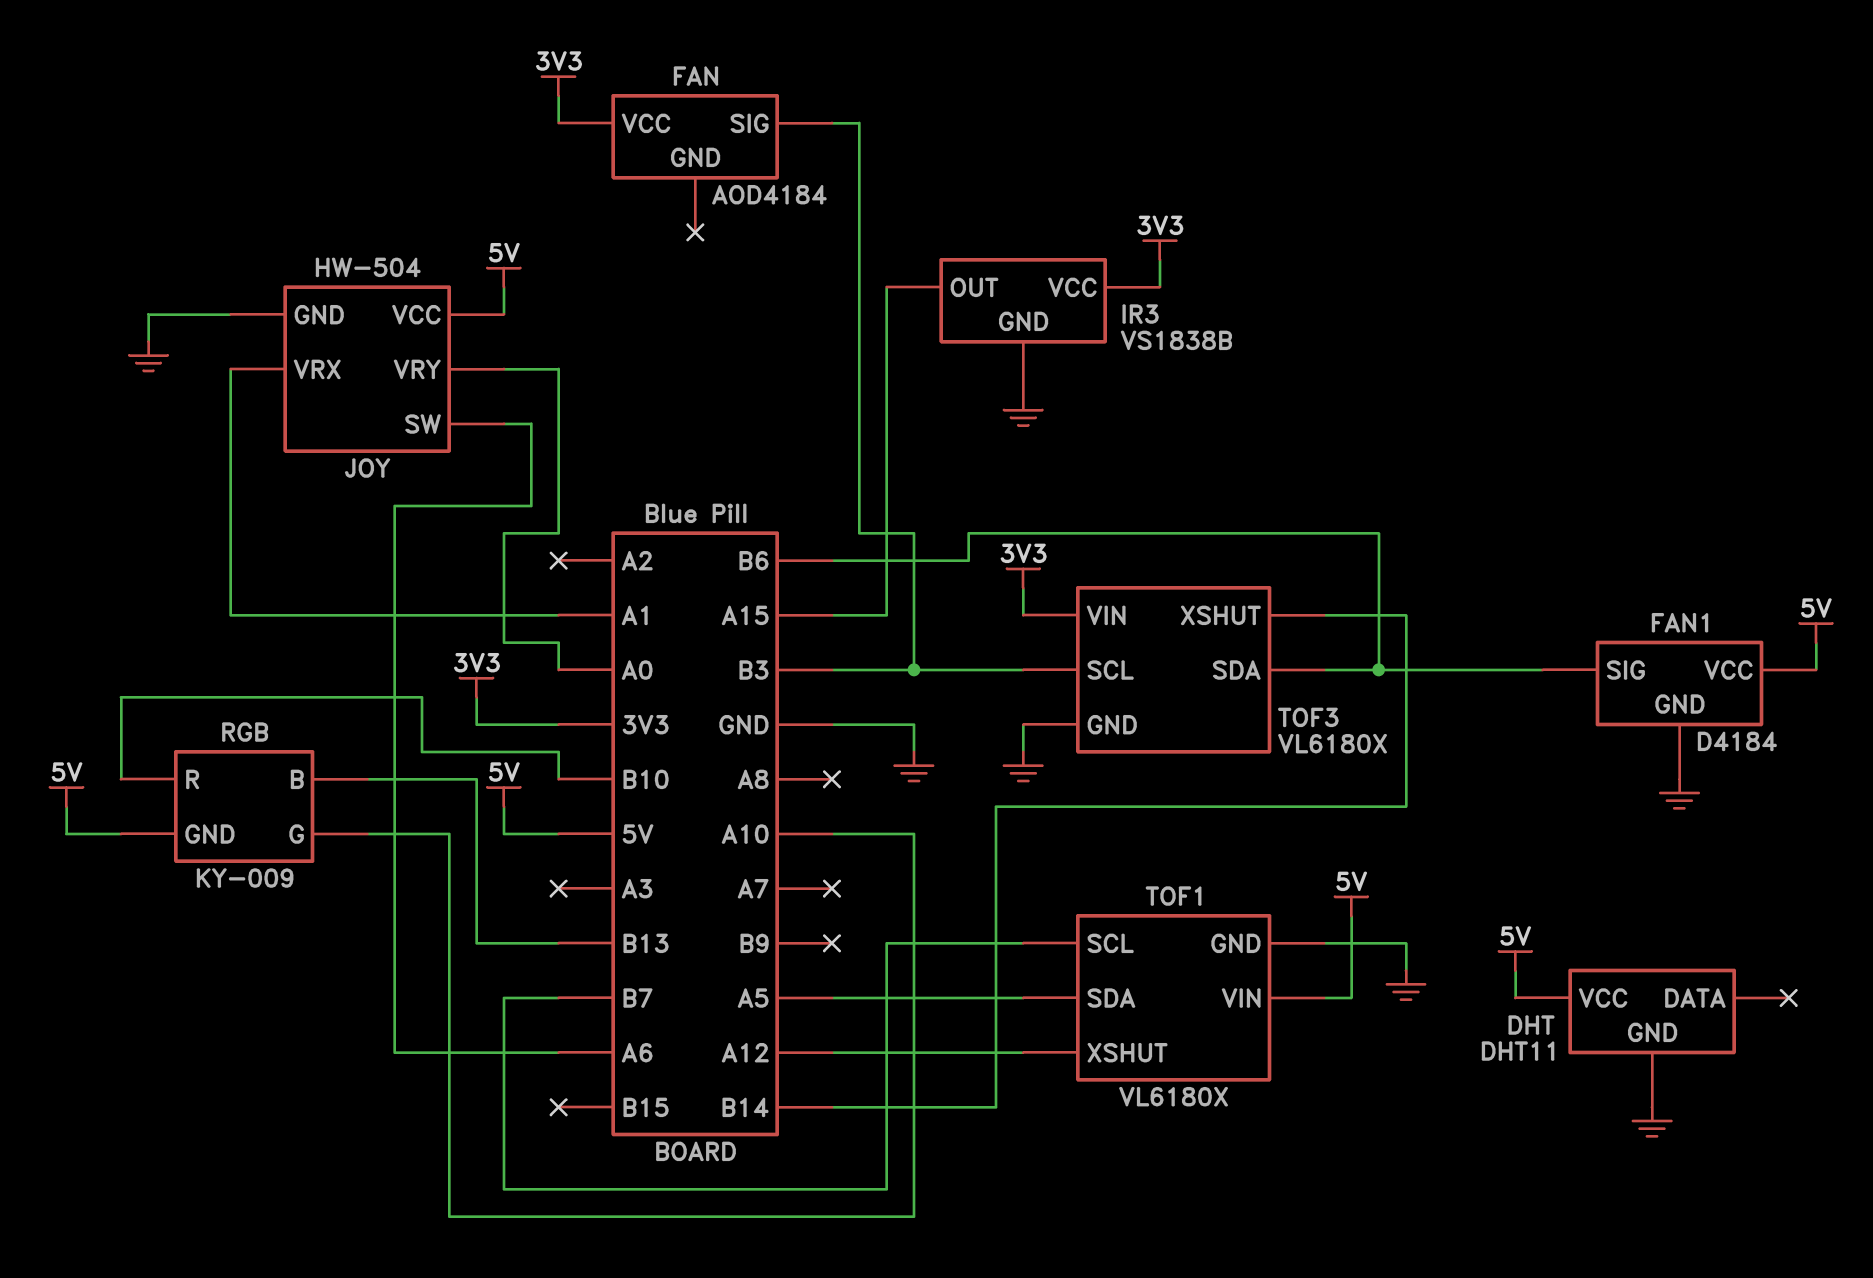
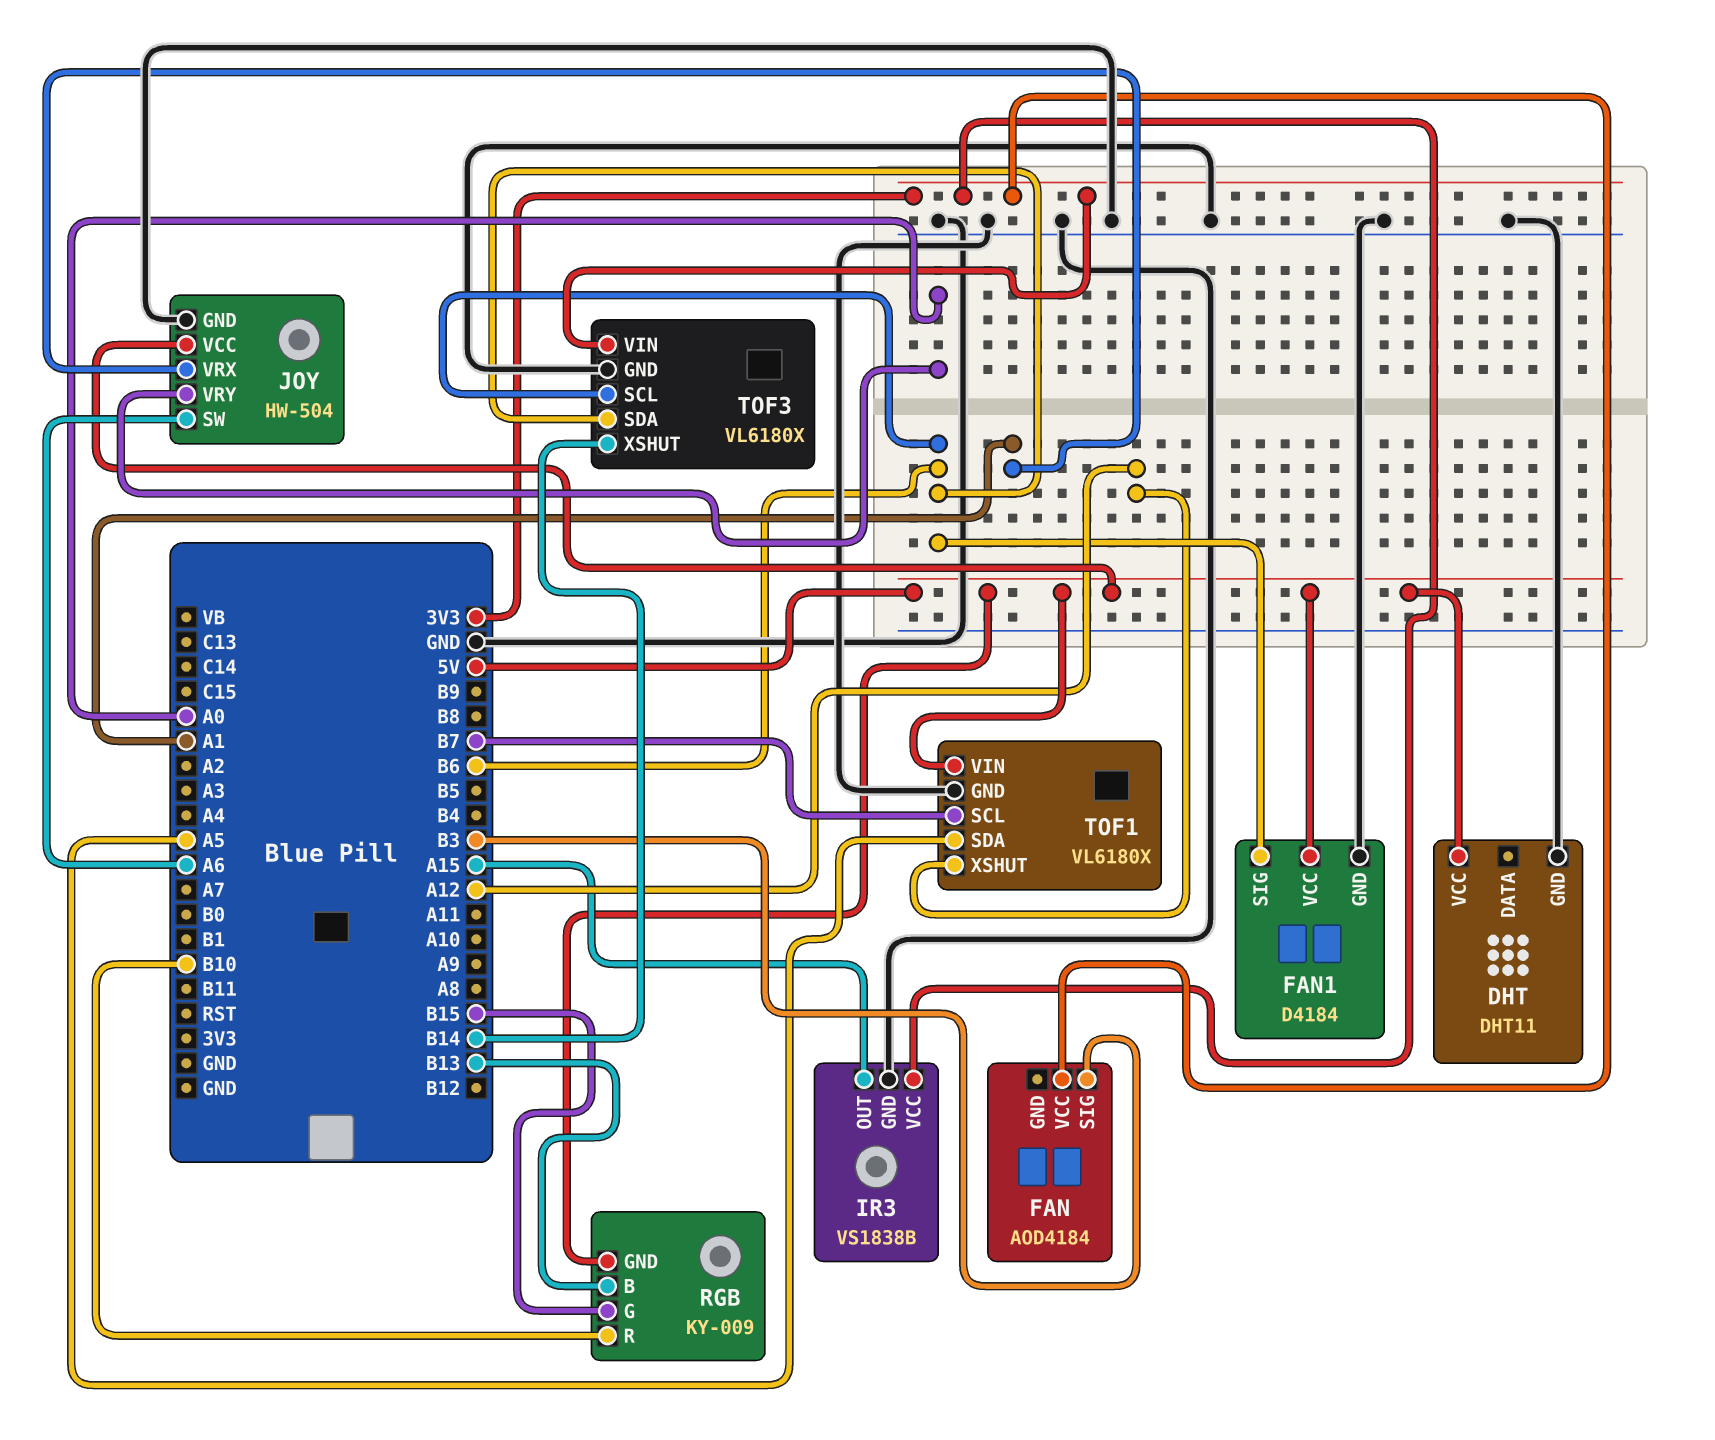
RGB pin G: A10 -> B15
TOF3 pin SCL: B3 -> B6

